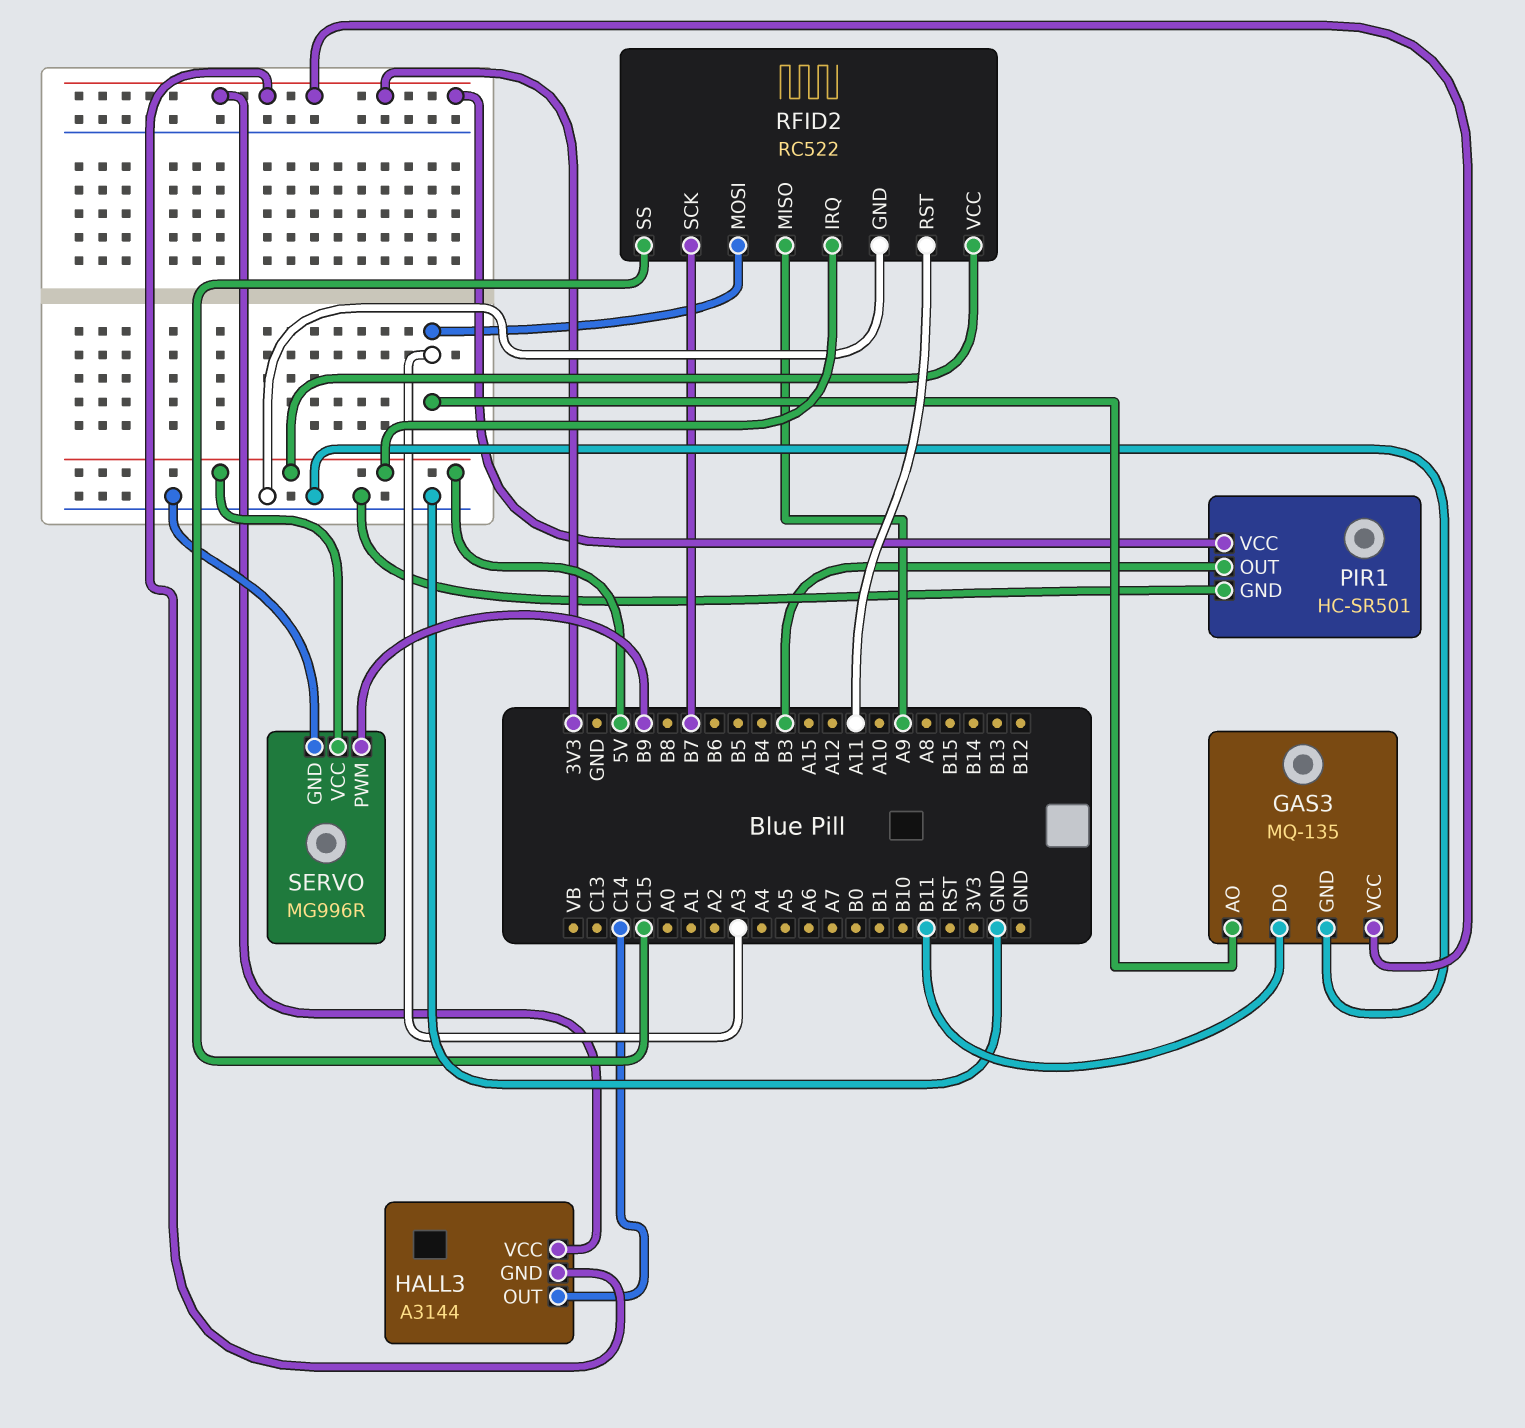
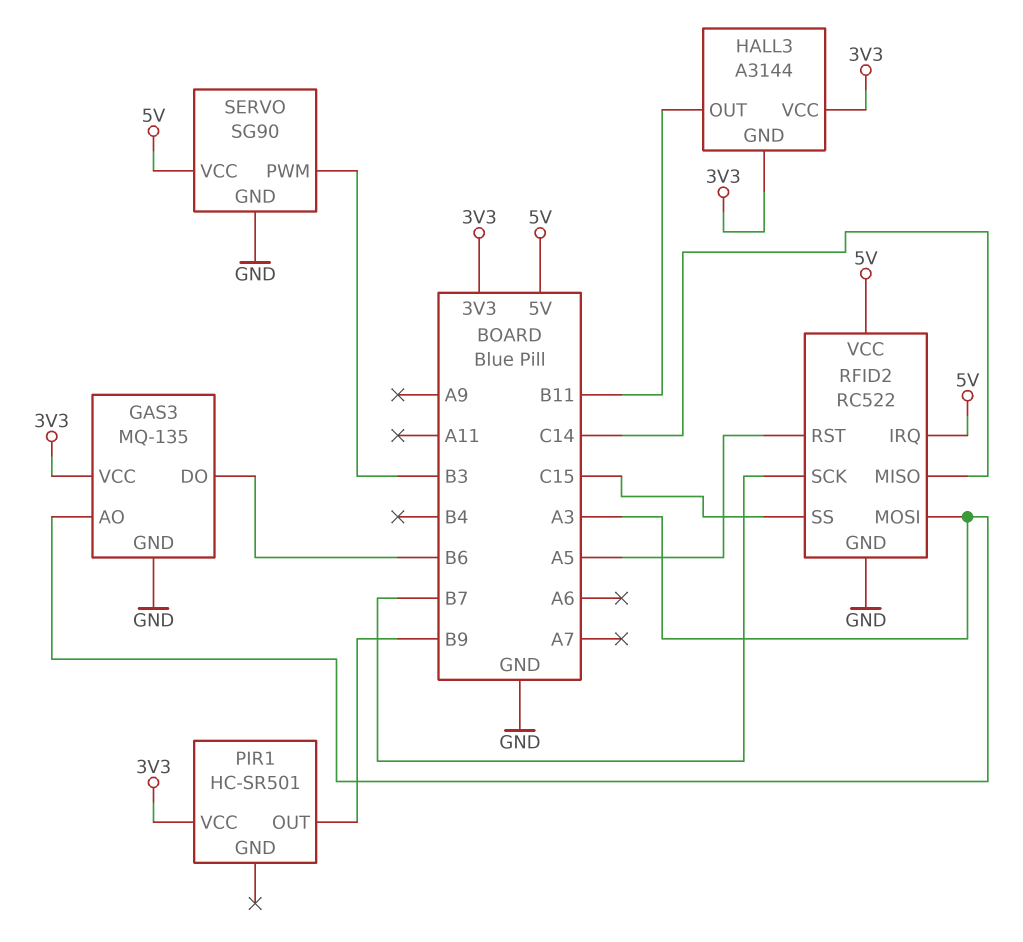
GAS3 pin DO: B11 -> B6
HALL3 pin OUT: C14 -> B11
PIR1 pin GND: GND -> none
PIR1 pin OUT: B3 -> B9
RFID2 pin MISO: A9 -> C14
RFID2 pin RST: A11 -> A5
SERVO: MG996R -> SG90
SERVO pin PWM: B9 -> B3

